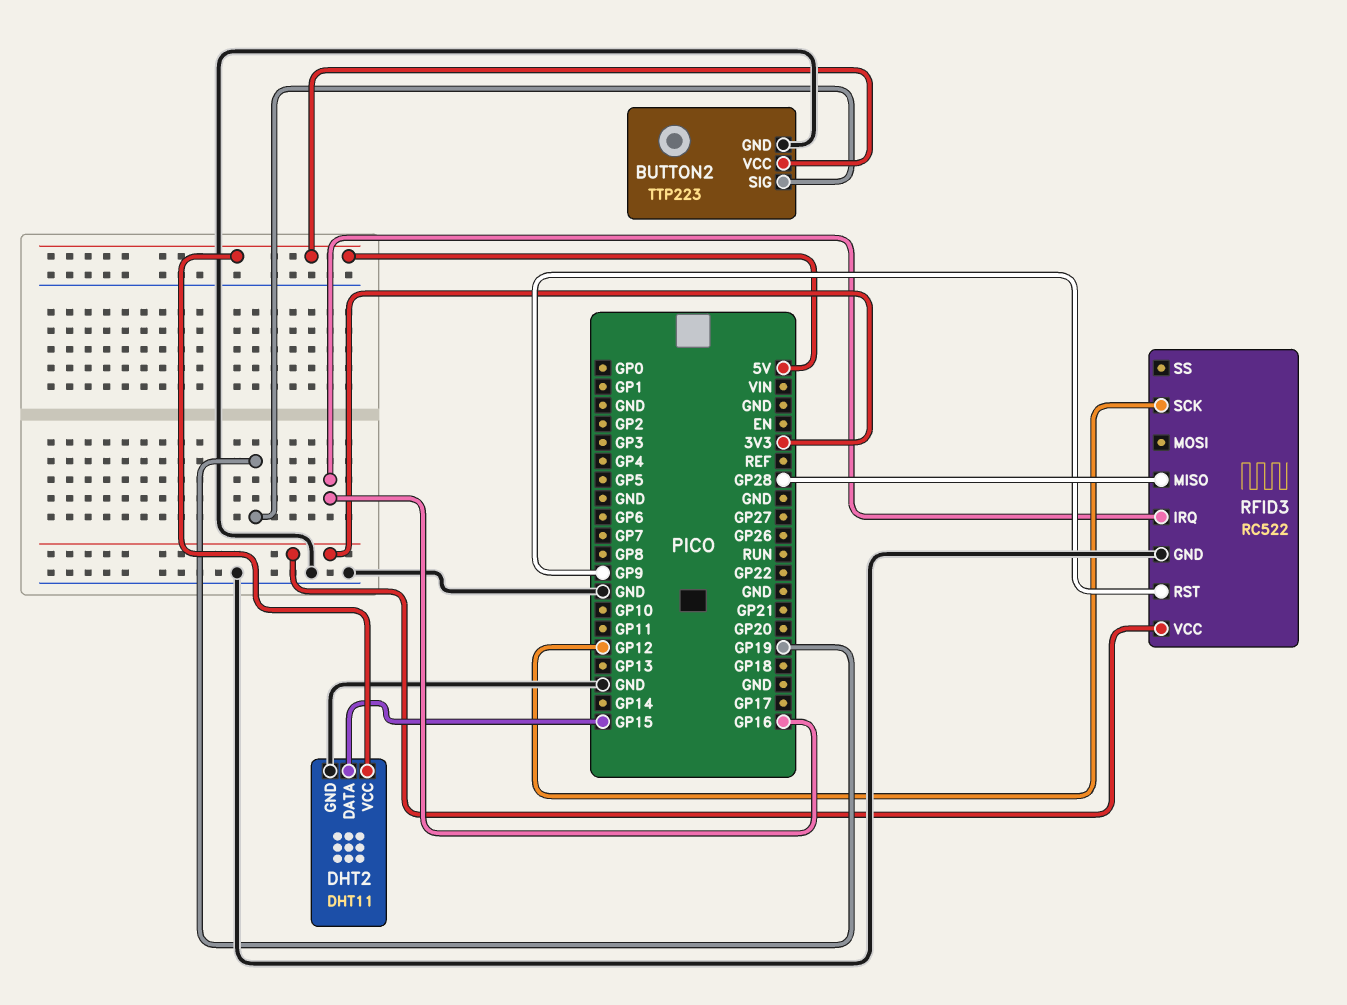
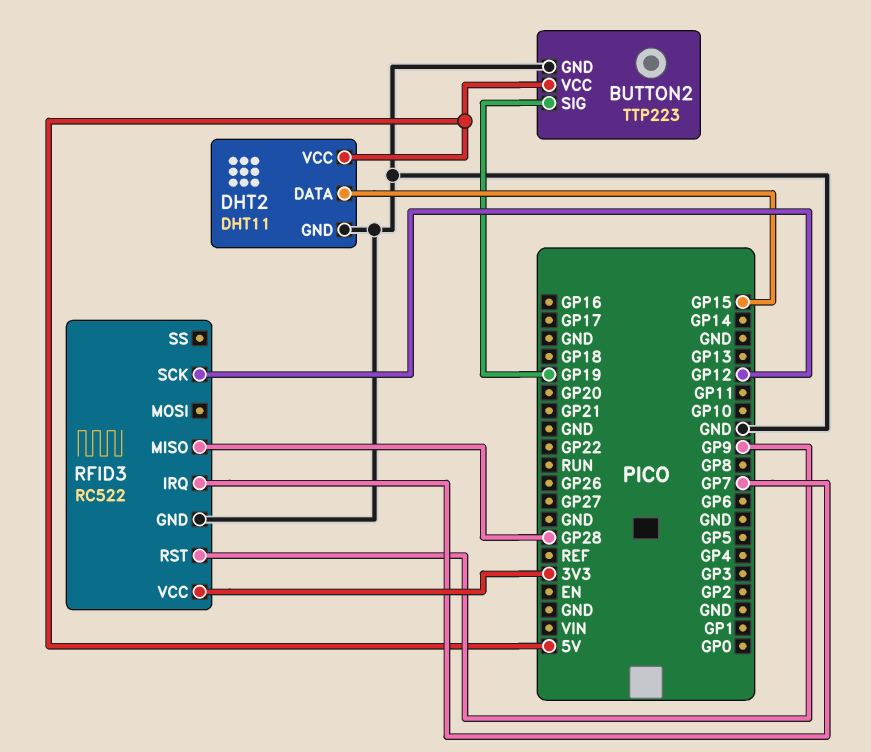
RFID3 pin IRQ: GP16 -> GP7

